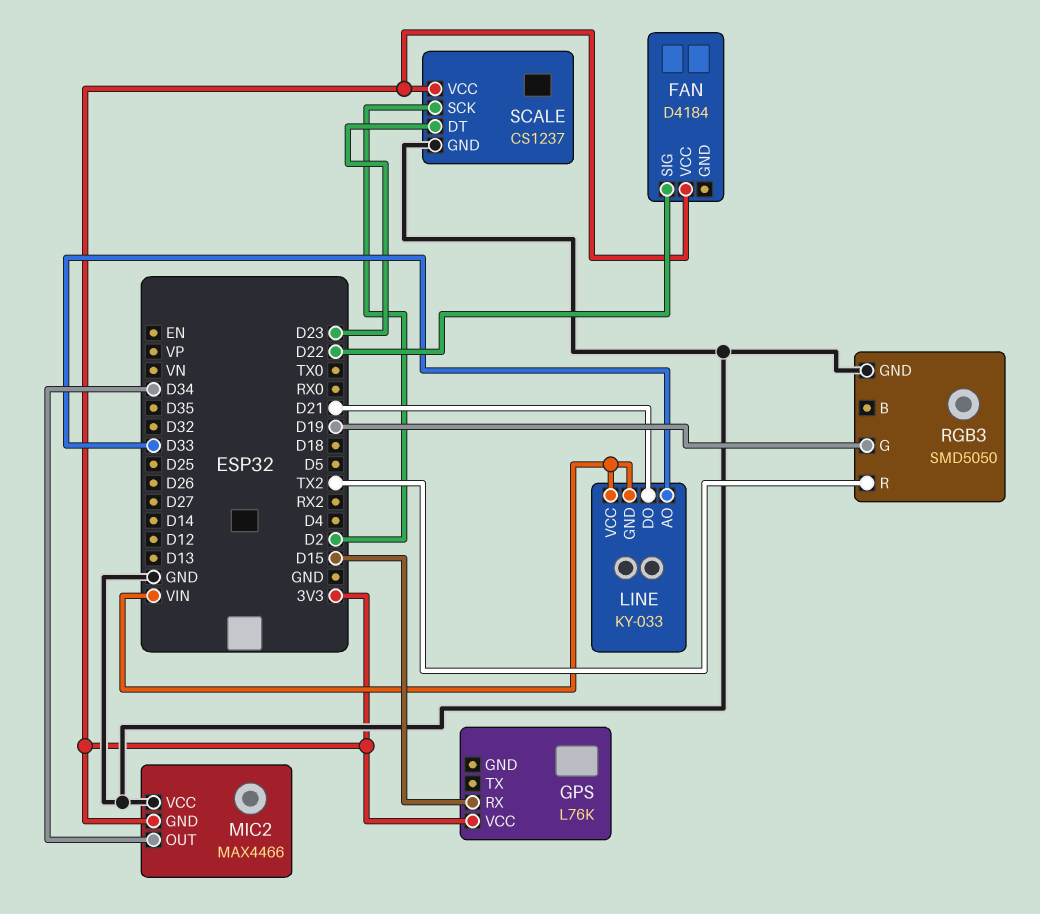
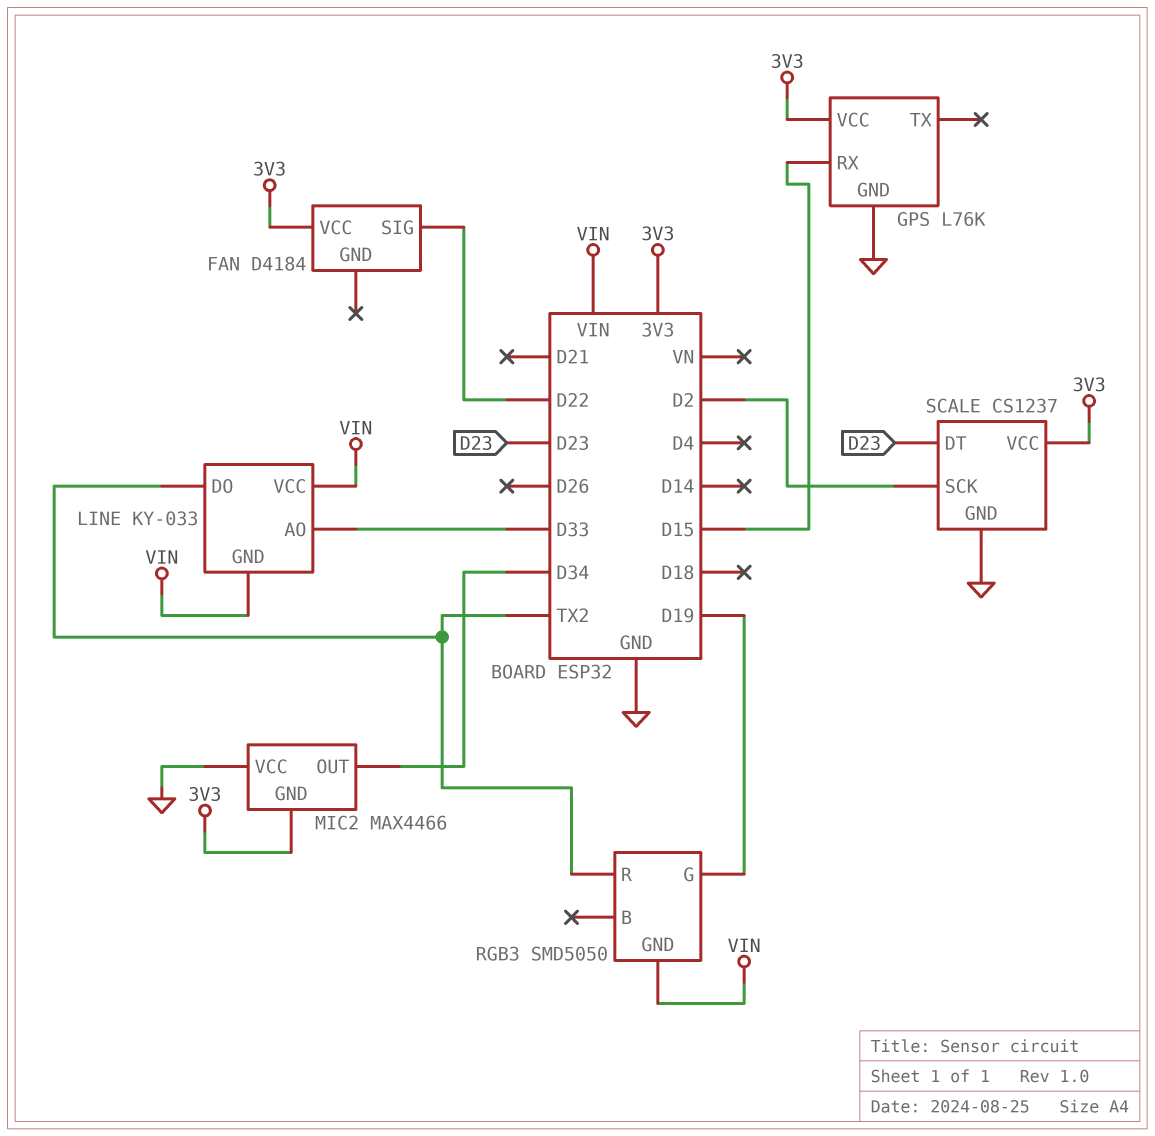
GPS pin GND: none -> GND
LINE pin DO: D21 -> TX2
RGB3 pin GND: GND -> VIN

